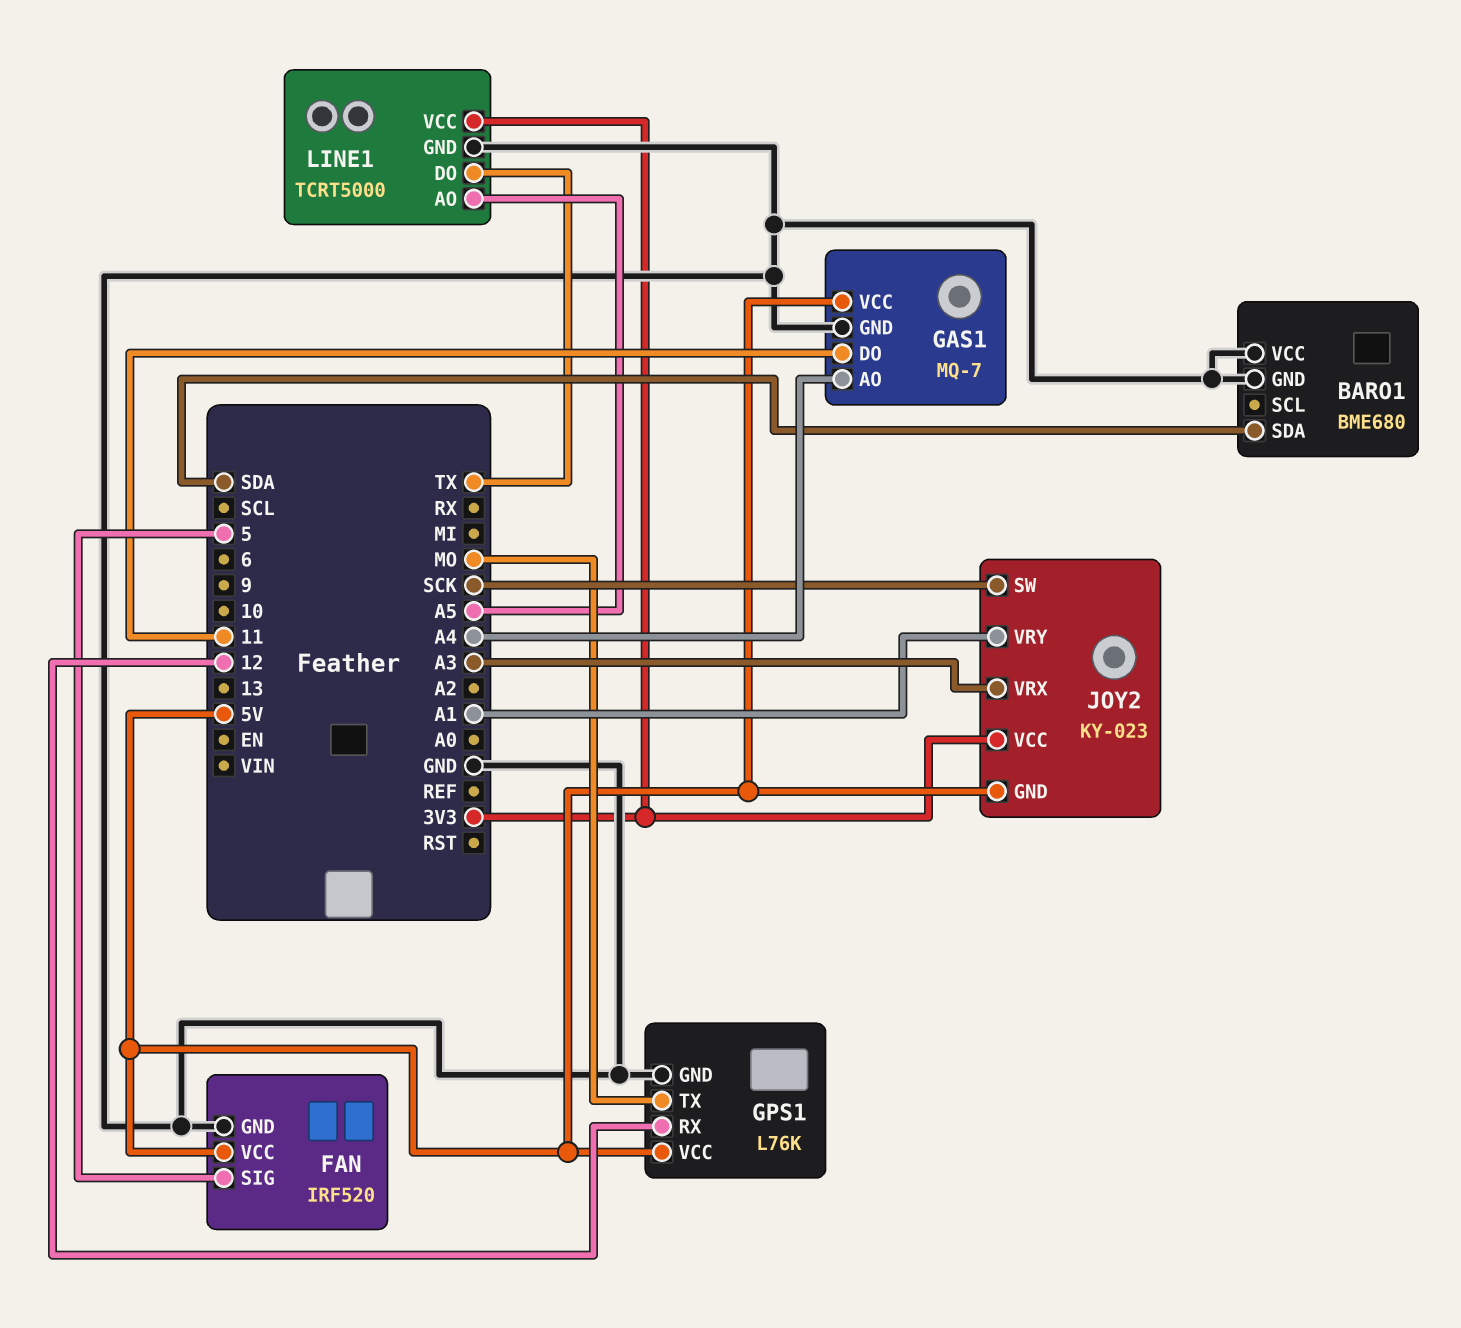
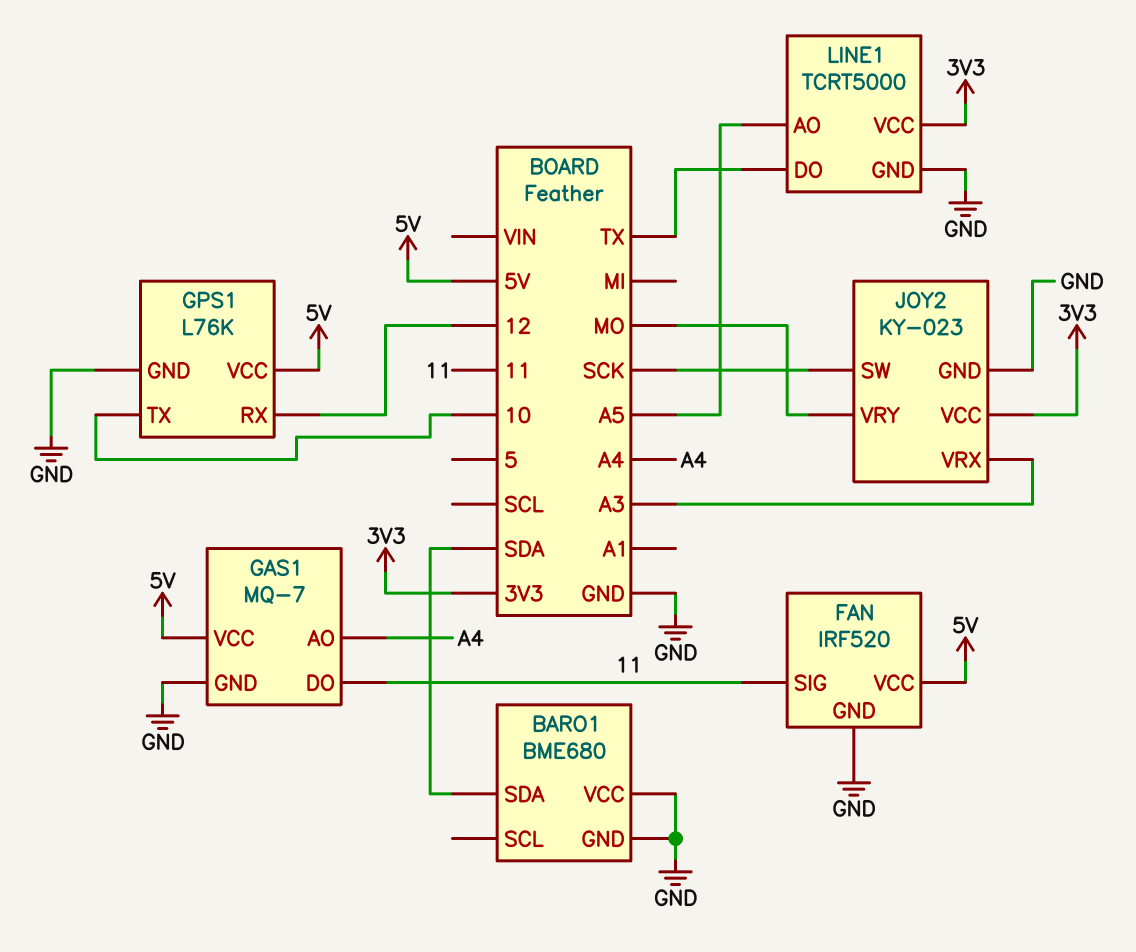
FAN pin SIG: 5 -> 11
GPS1 pin TX: MO -> 10
JOY2 pin GND: 5V -> GND
JOY2 pin VRY: A1 -> MO

